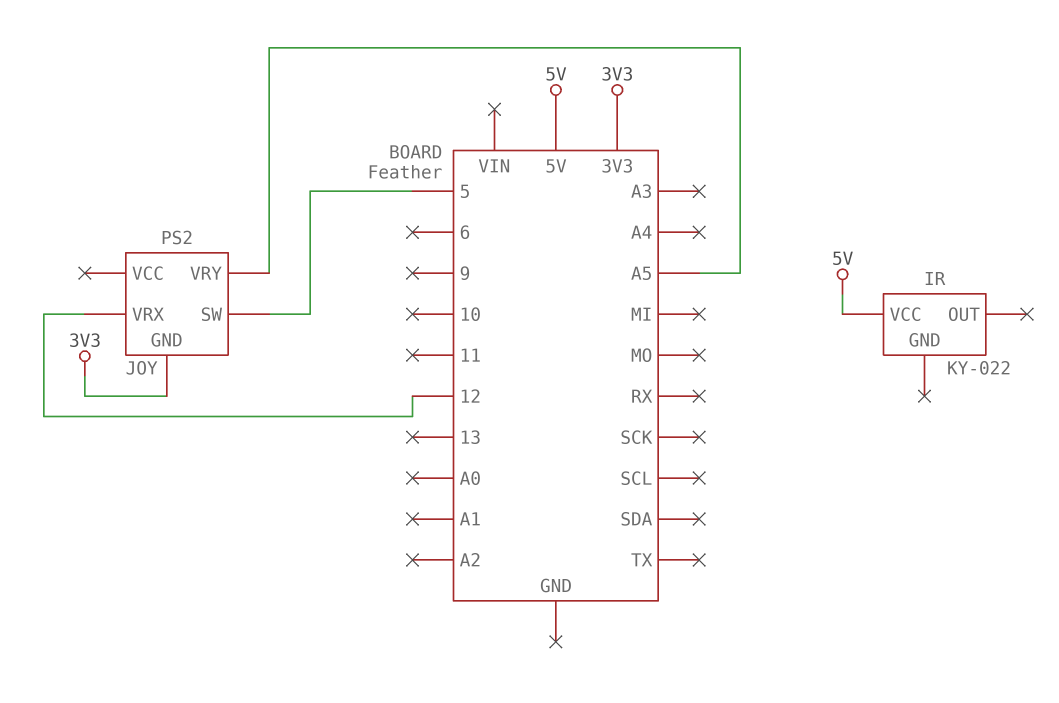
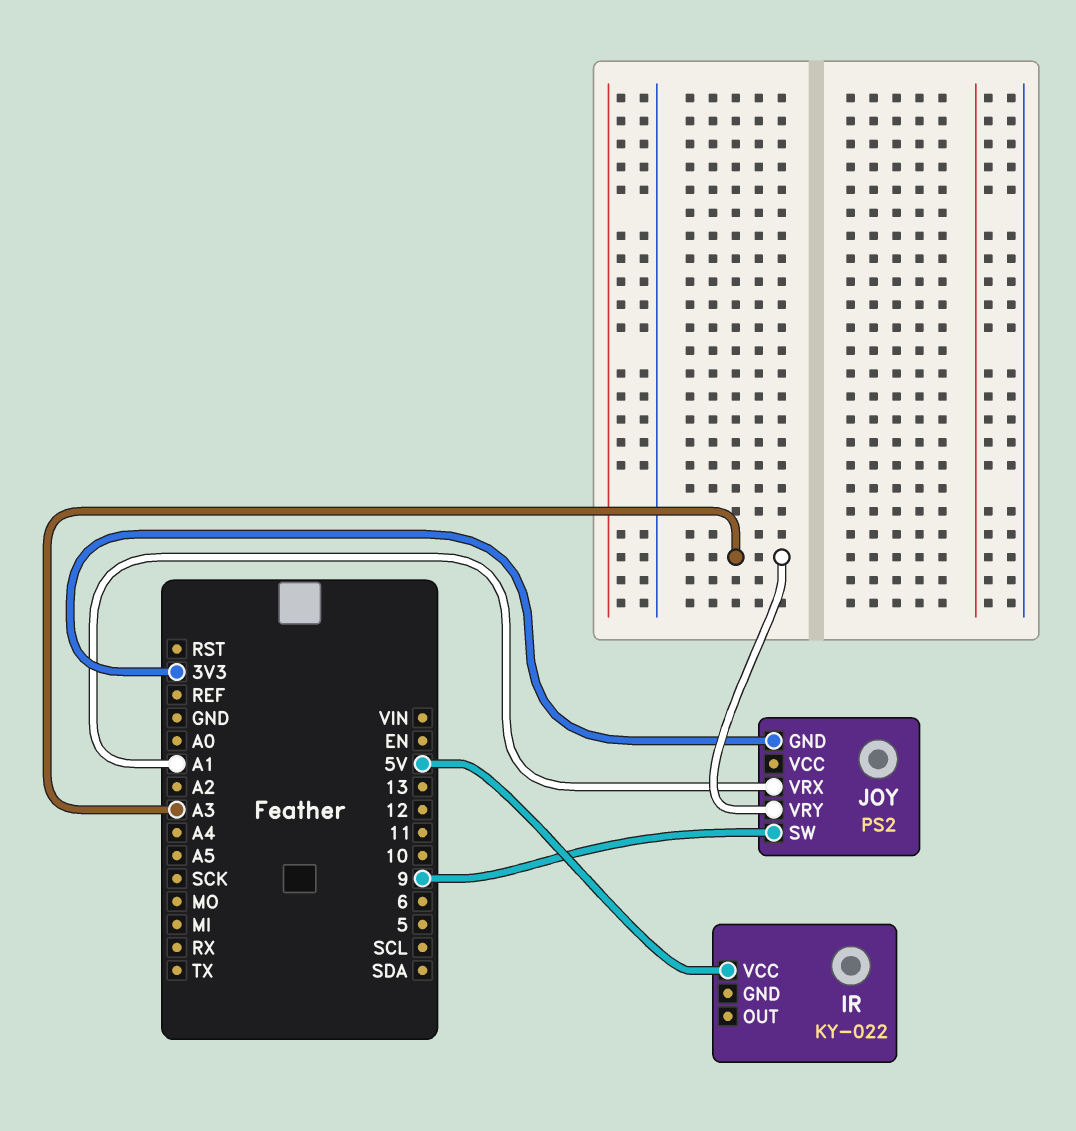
JOY pin SW: 5 -> 9
JOY pin VRX: 12 -> A1
JOY pin VRY: A5 -> A3

